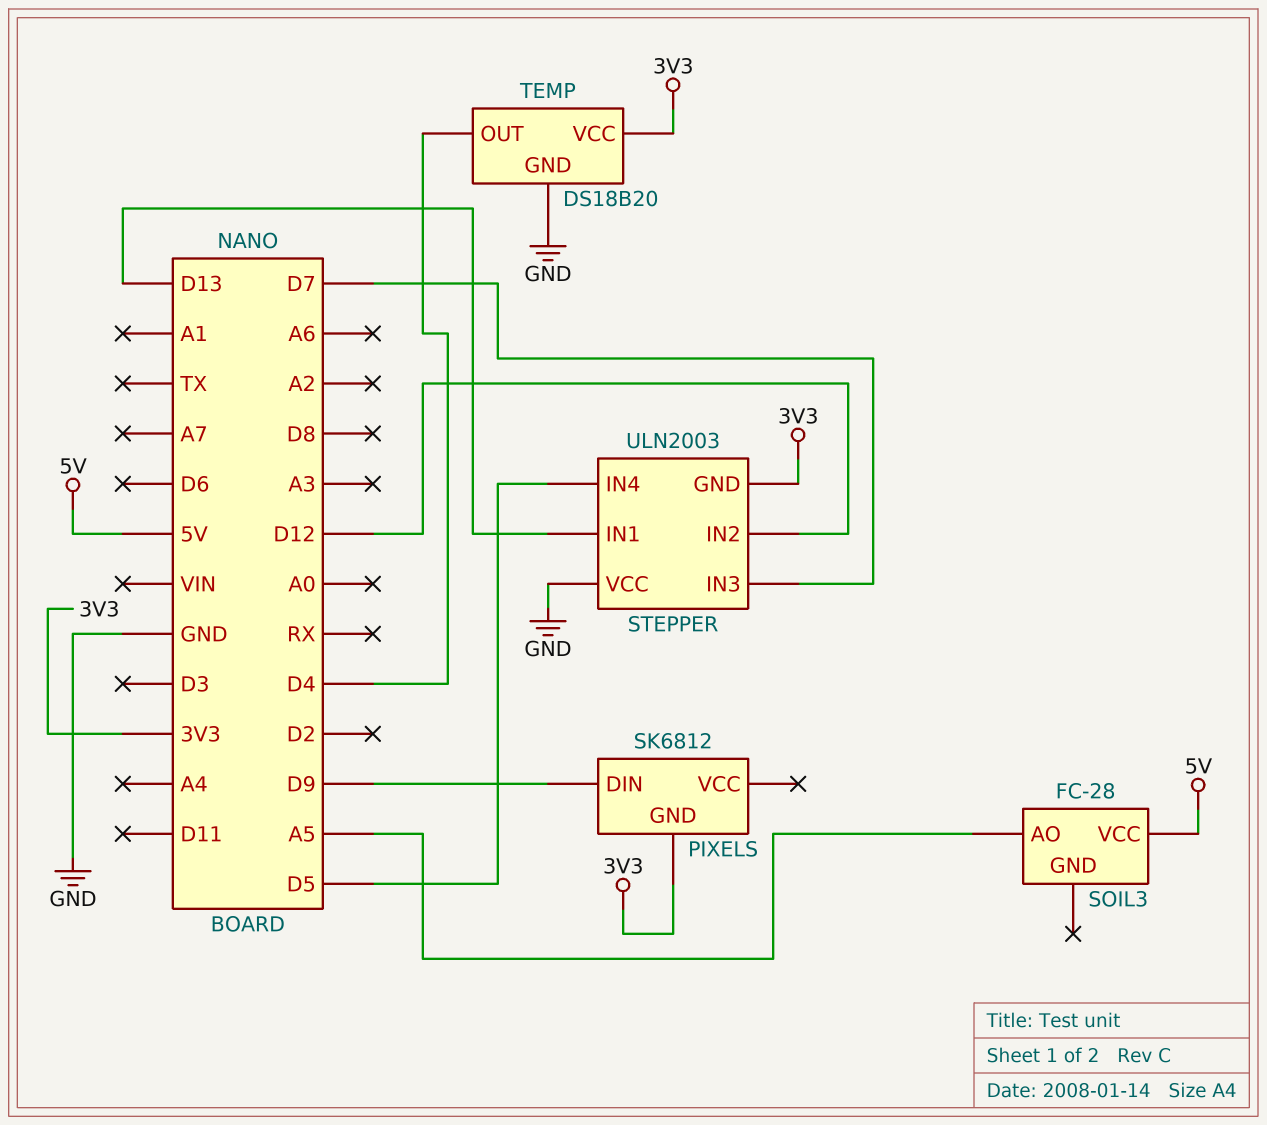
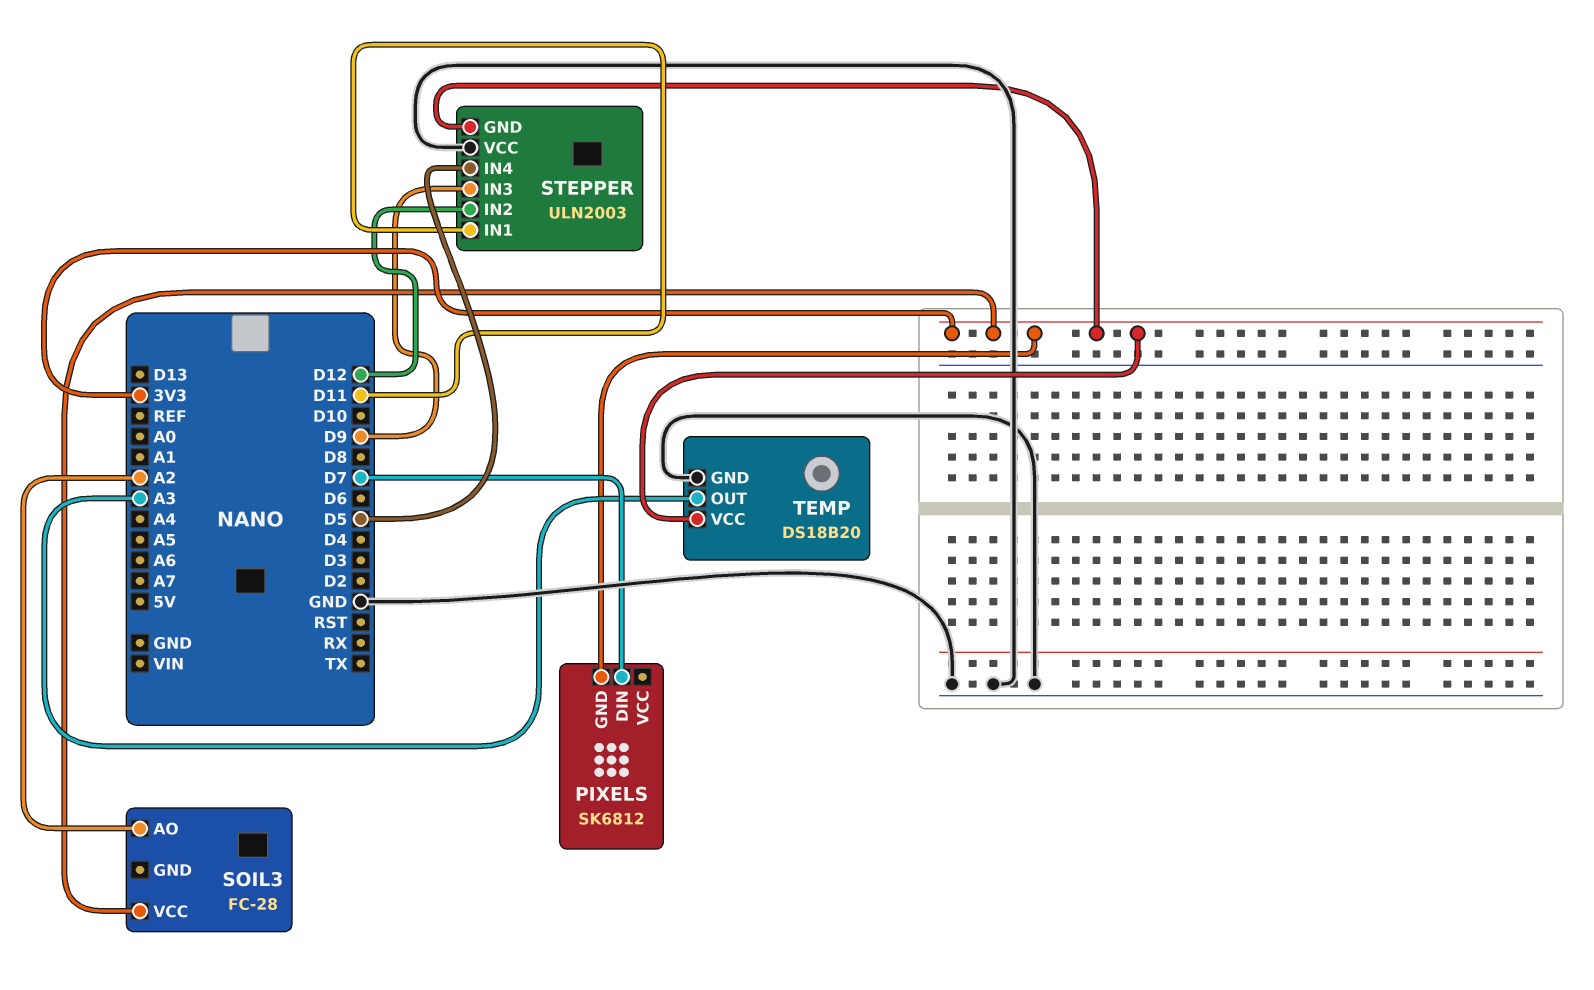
PIXELS pin DIN: D9 -> D7
SOIL3 pin AO: A5 -> A2
SOIL3 pin VCC: 5V -> 3V3
STEPPER pin IN1: D13 -> D11
STEPPER pin IN3: D7 -> D9
TEMP pin OUT: D4 -> A3

